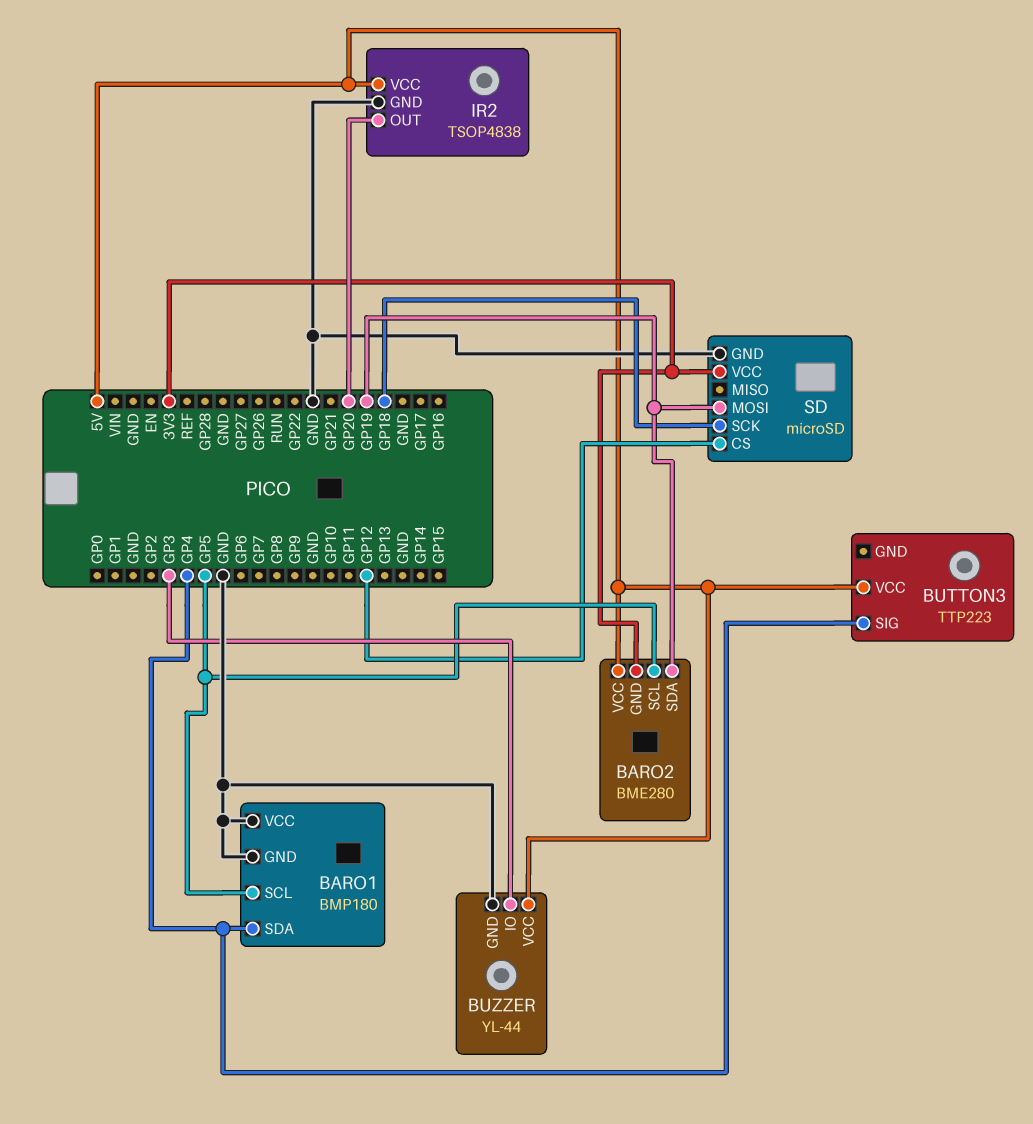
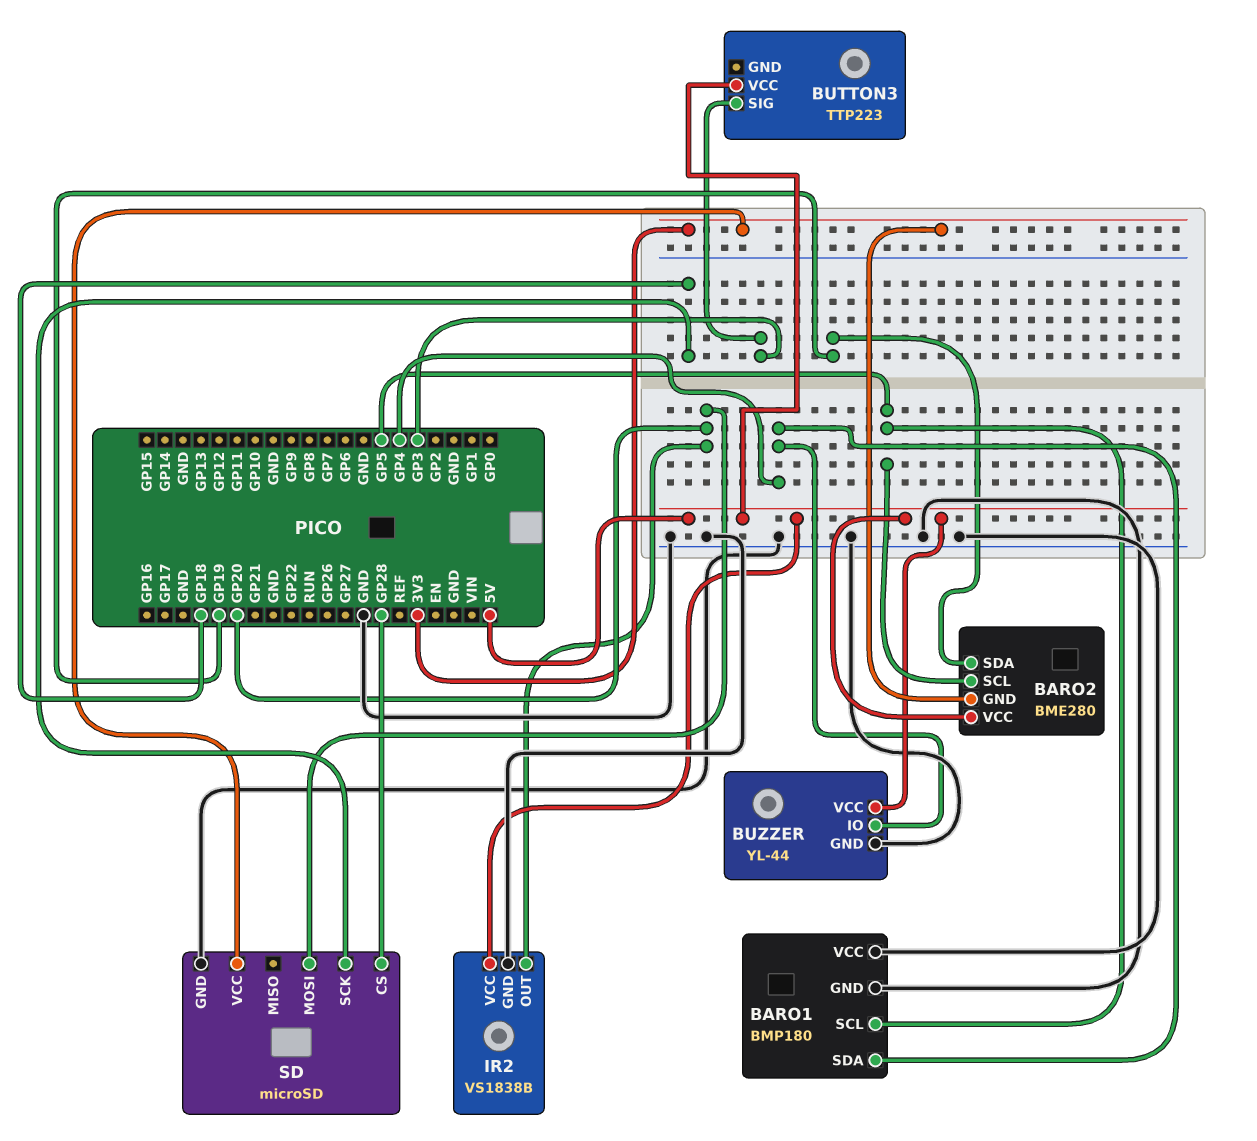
BUTTON3 pin SIG: GP4 -> GP3
BUZZER pin IO: GP3 -> GP4
IR2: TSOP4838 -> VS1838B
SD pin CS: GP12 -> GP28
SD pin MOSI: GP19 -> GP20

